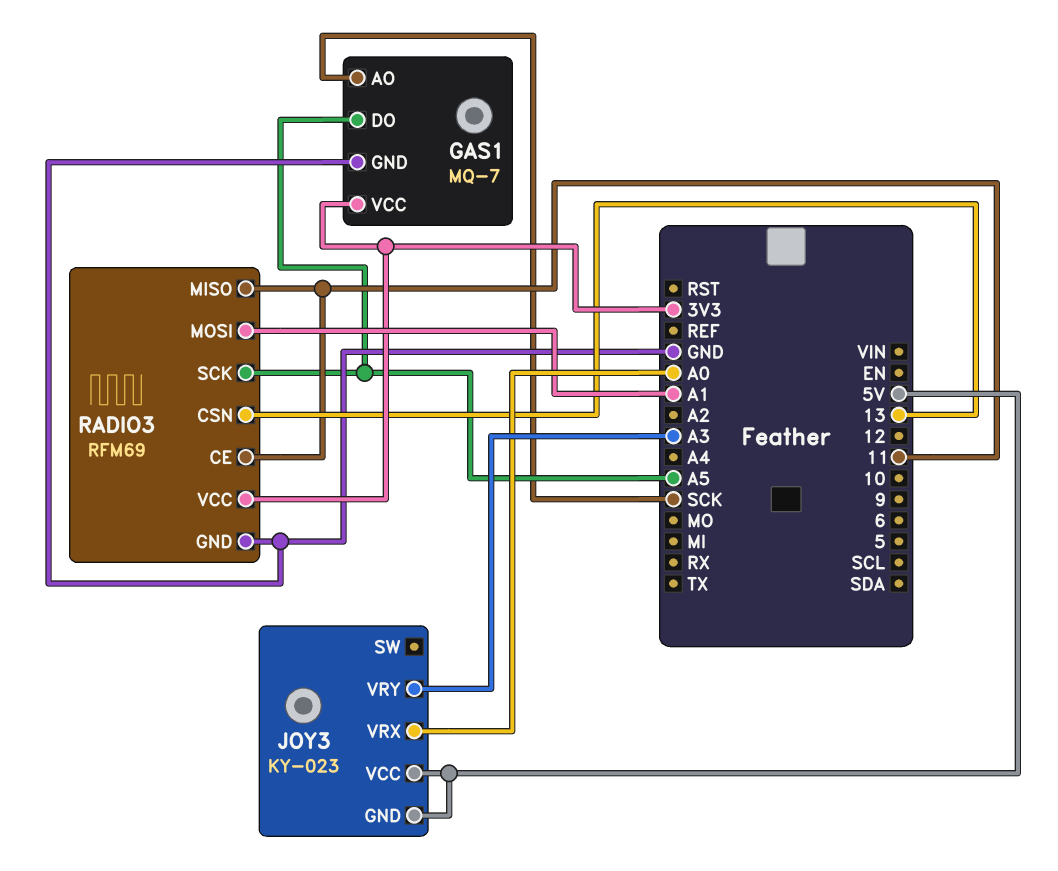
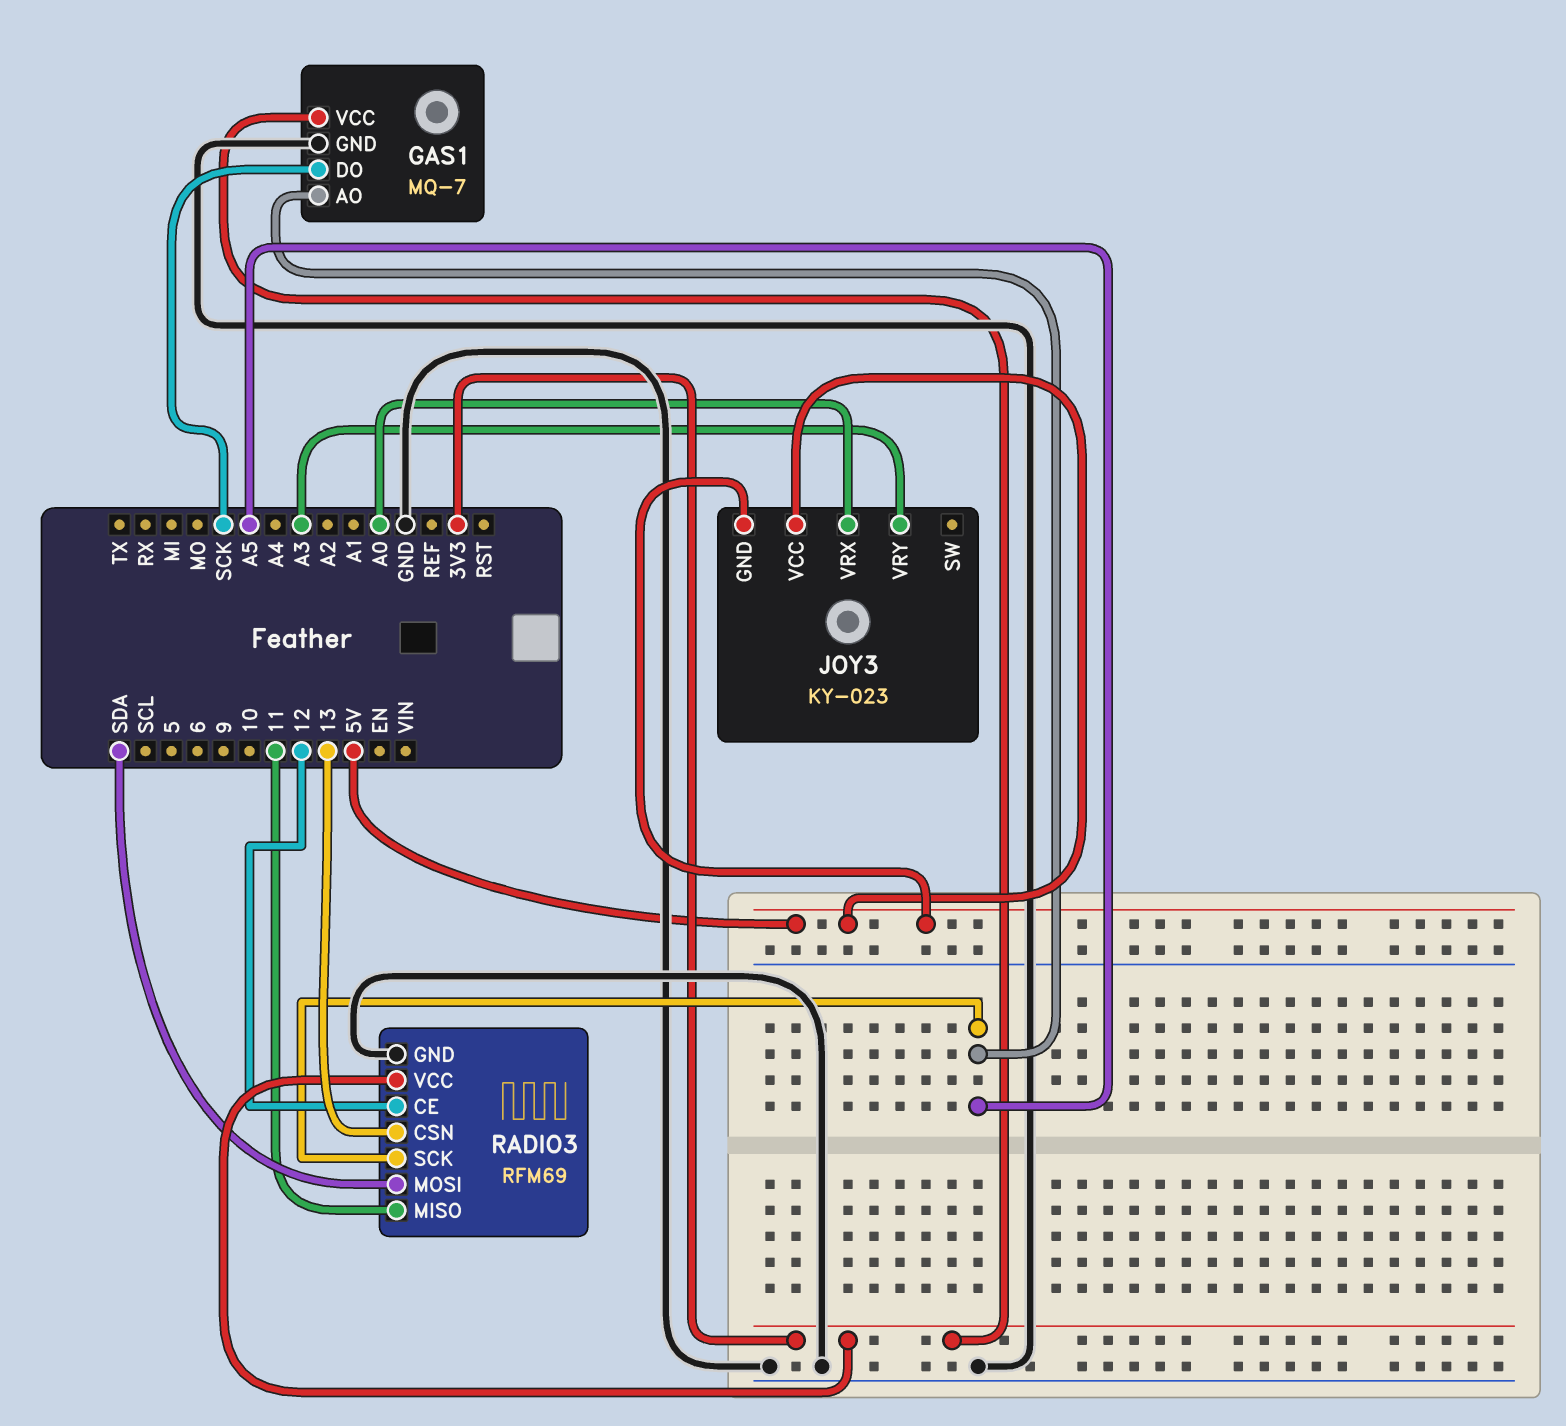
GAS1 pin AO: SCK -> A5
GAS1 pin DO: A5 -> SCK
RADIO3 pin CE: 11 -> 12
RADIO3 pin MOSI: A1 -> SDA

